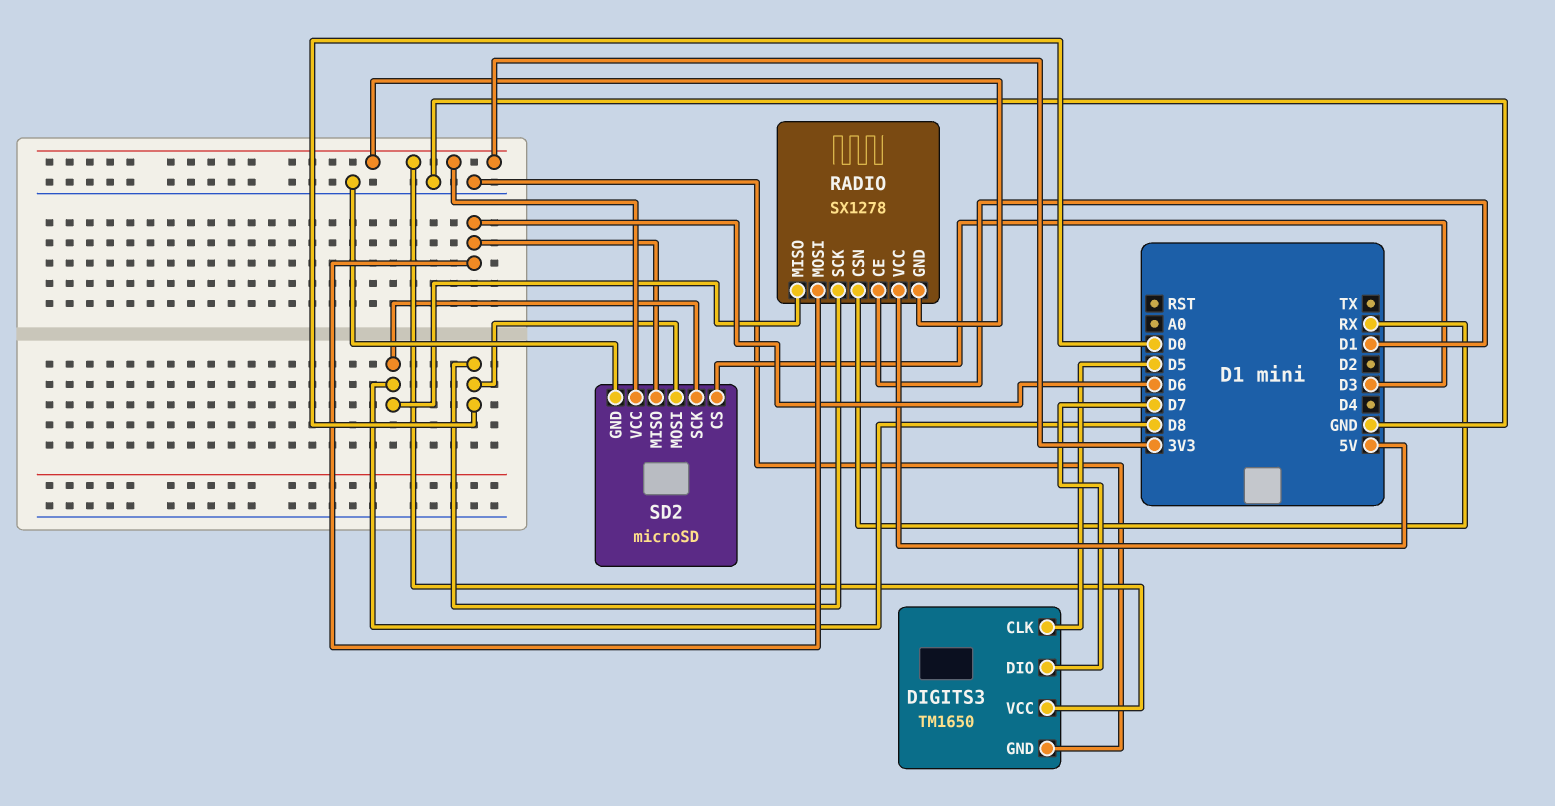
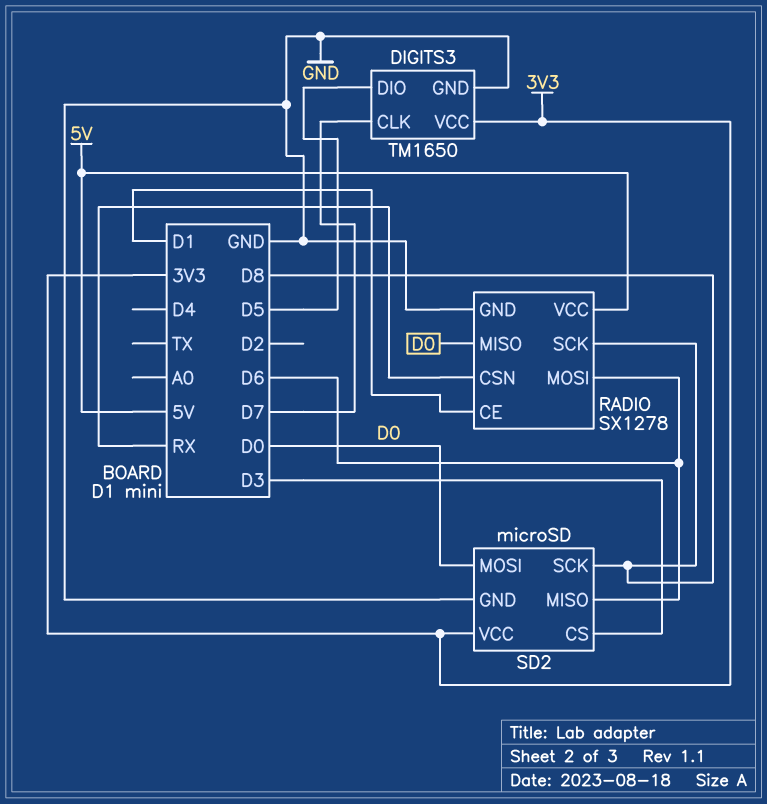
DIGITS3 pin CLK: D5 -> D7
DIGITS3 pin DIO: D7 -> D5
RADIO pin GND: 3V3 -> GND
RADIO pin MISO: D8 -> D0
RADIO pin SCK: D0 -> D8

